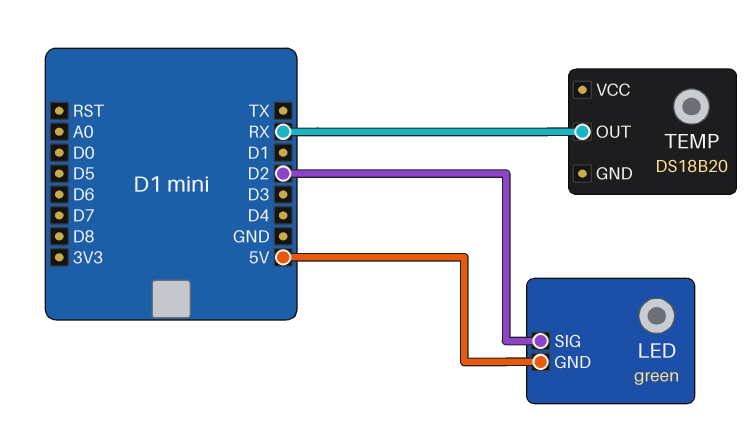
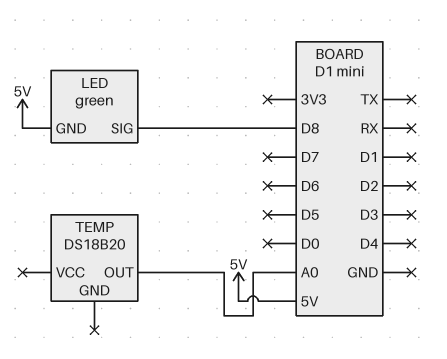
LED pin SIG: D2 -> D8
TEMP pin OUT: RX -> A0

